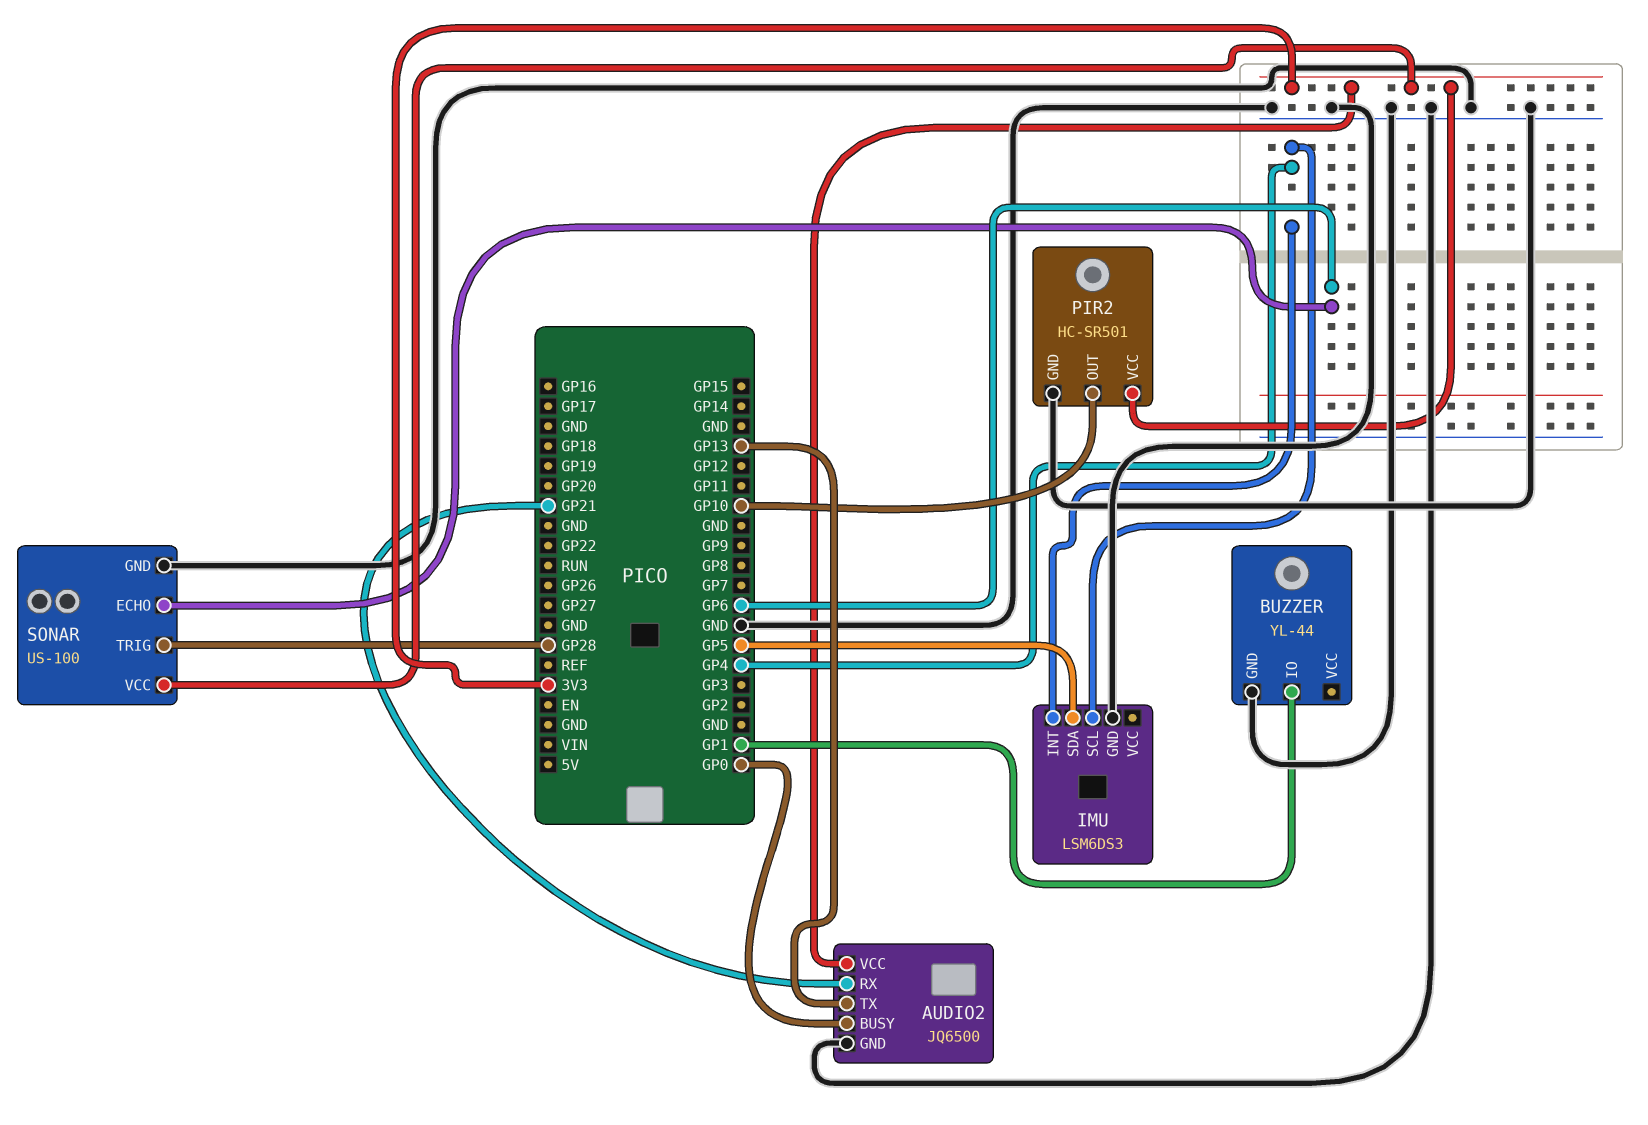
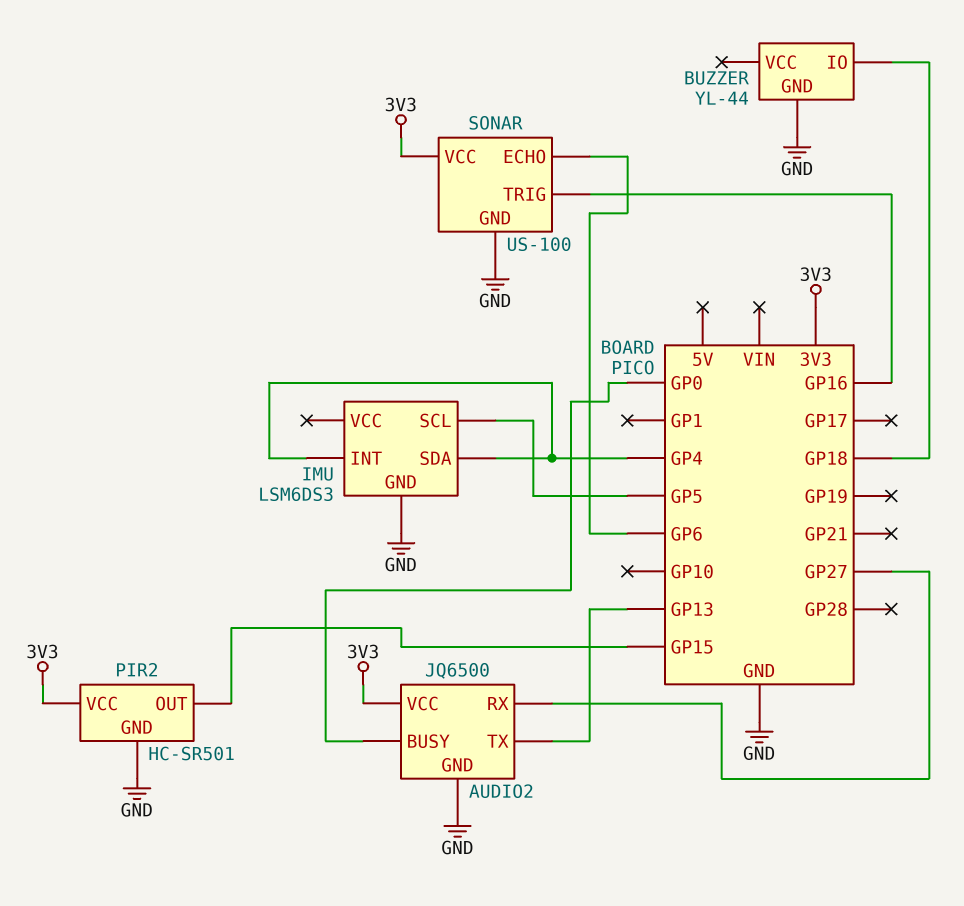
AUDIO2 pin RX: GP21 -> GP27
BUZZER pin IO: GP1 -> GP18
IMU pin SCL: GP4 -> GP5
IMU pin SDA: GP5 -> GP4
PIR2 pin OUT: GP10 -> GP15
SONAR pin TRIG: GP28 -> GP16

